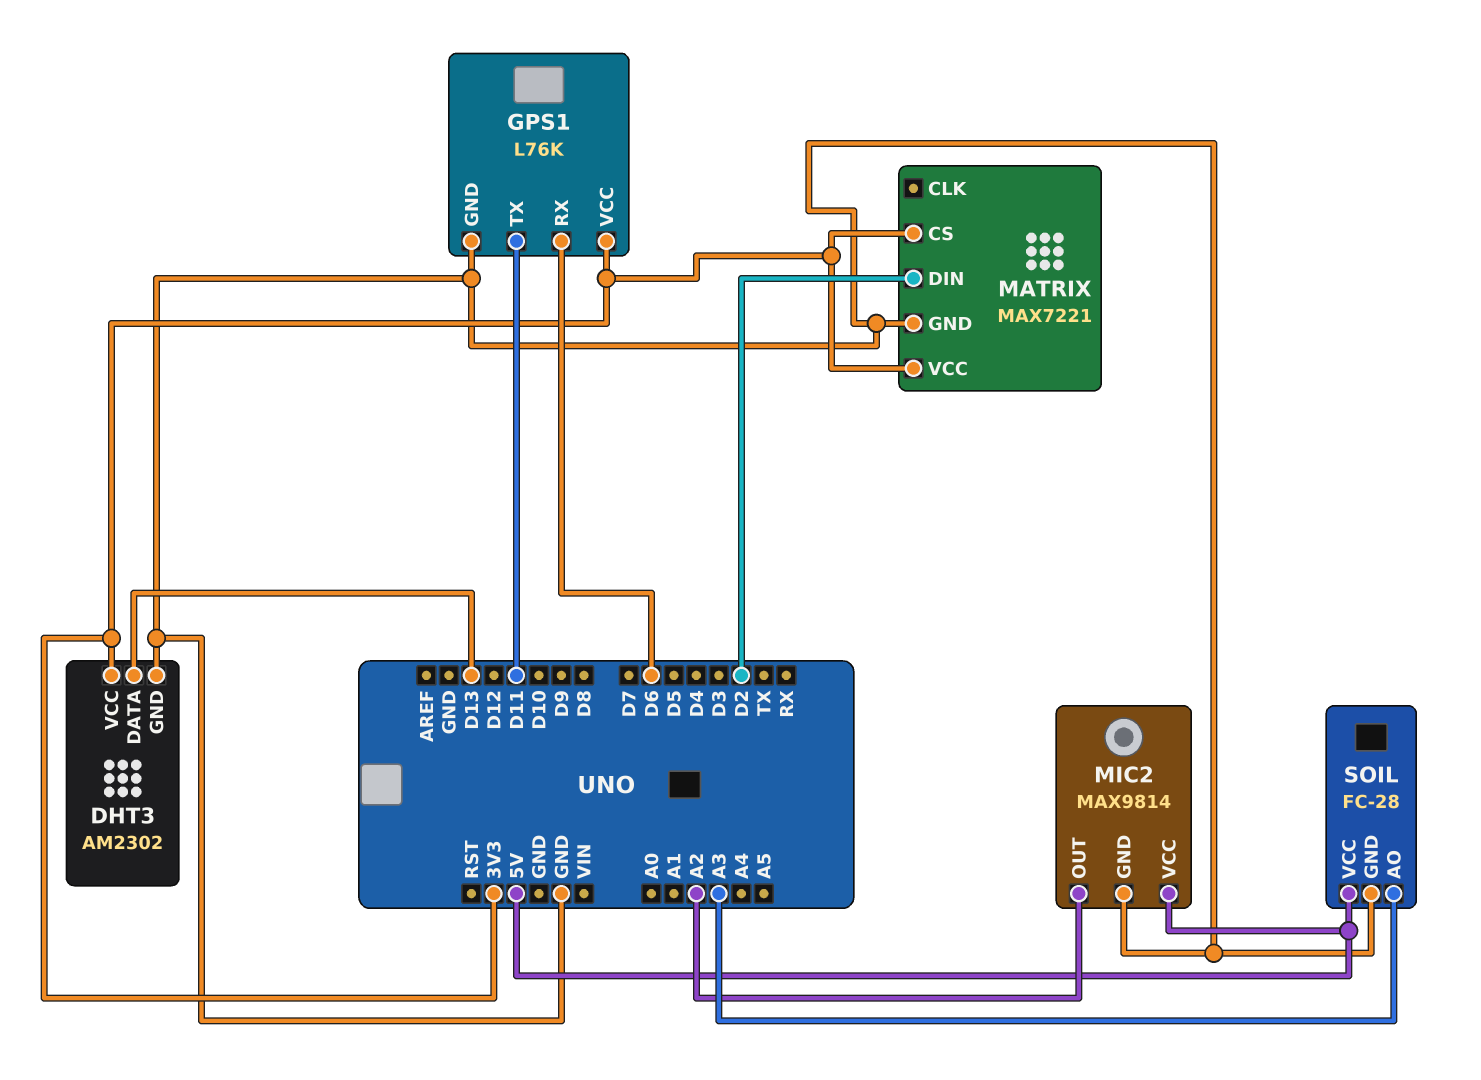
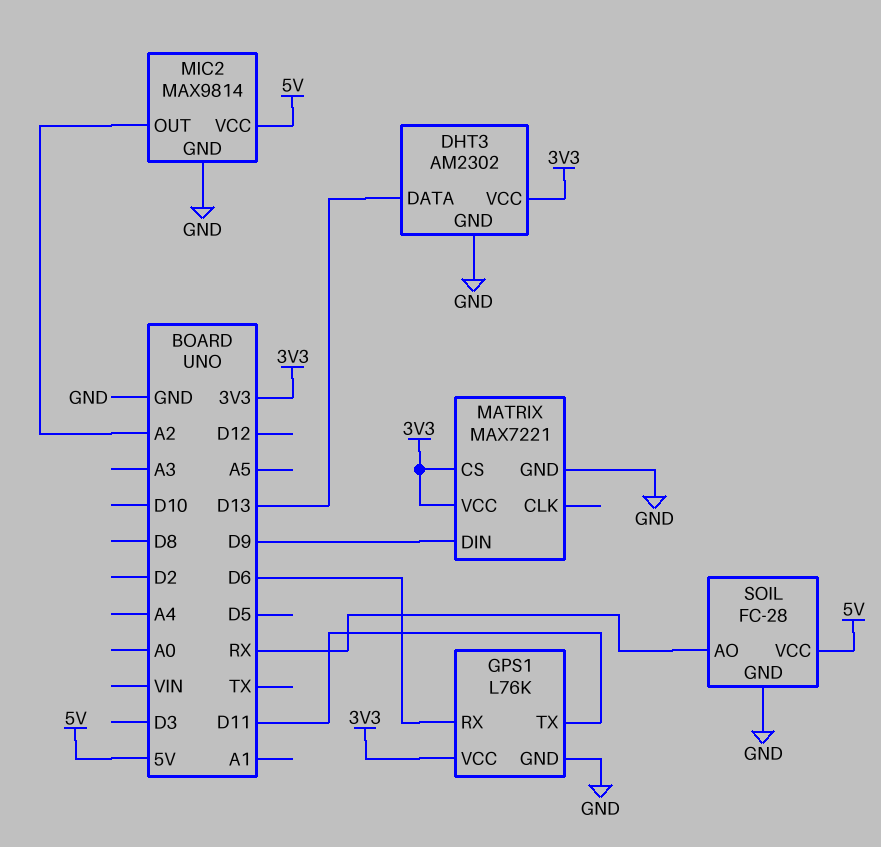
MATRIX pin DIN: D2 -> D9
SOIL pin AO: A3 -> RX

